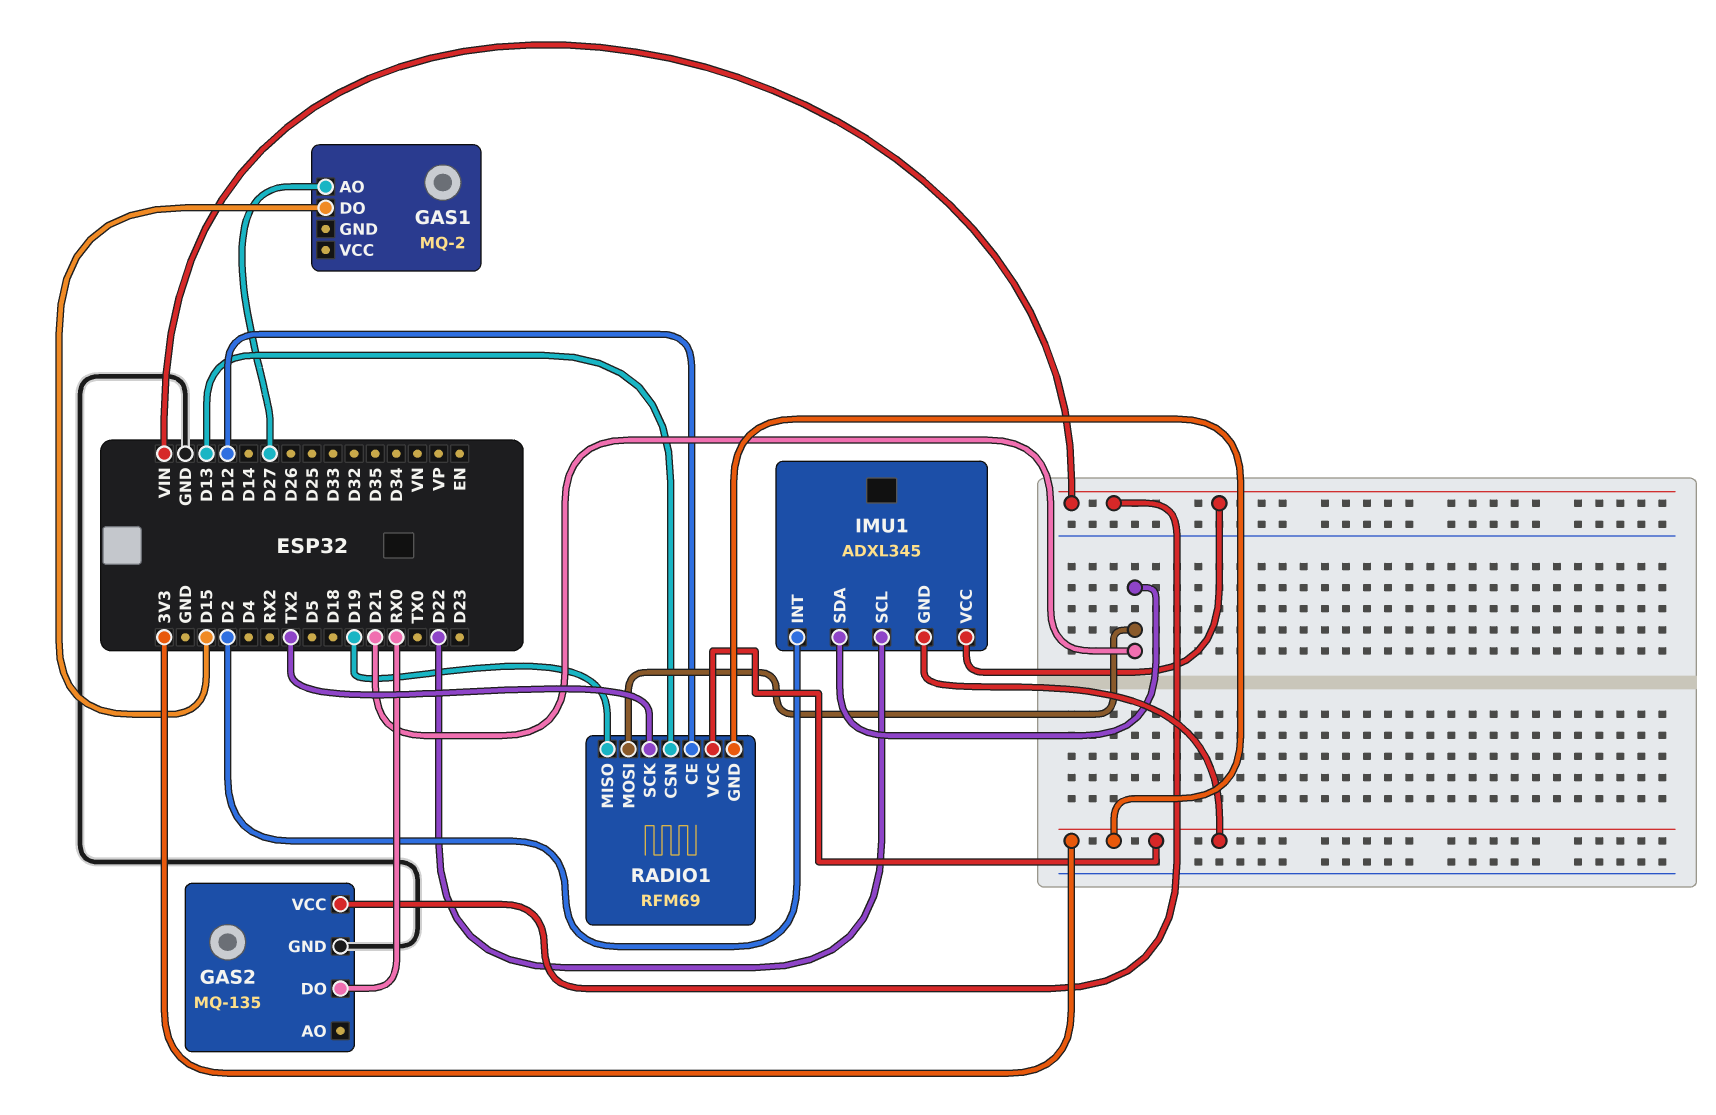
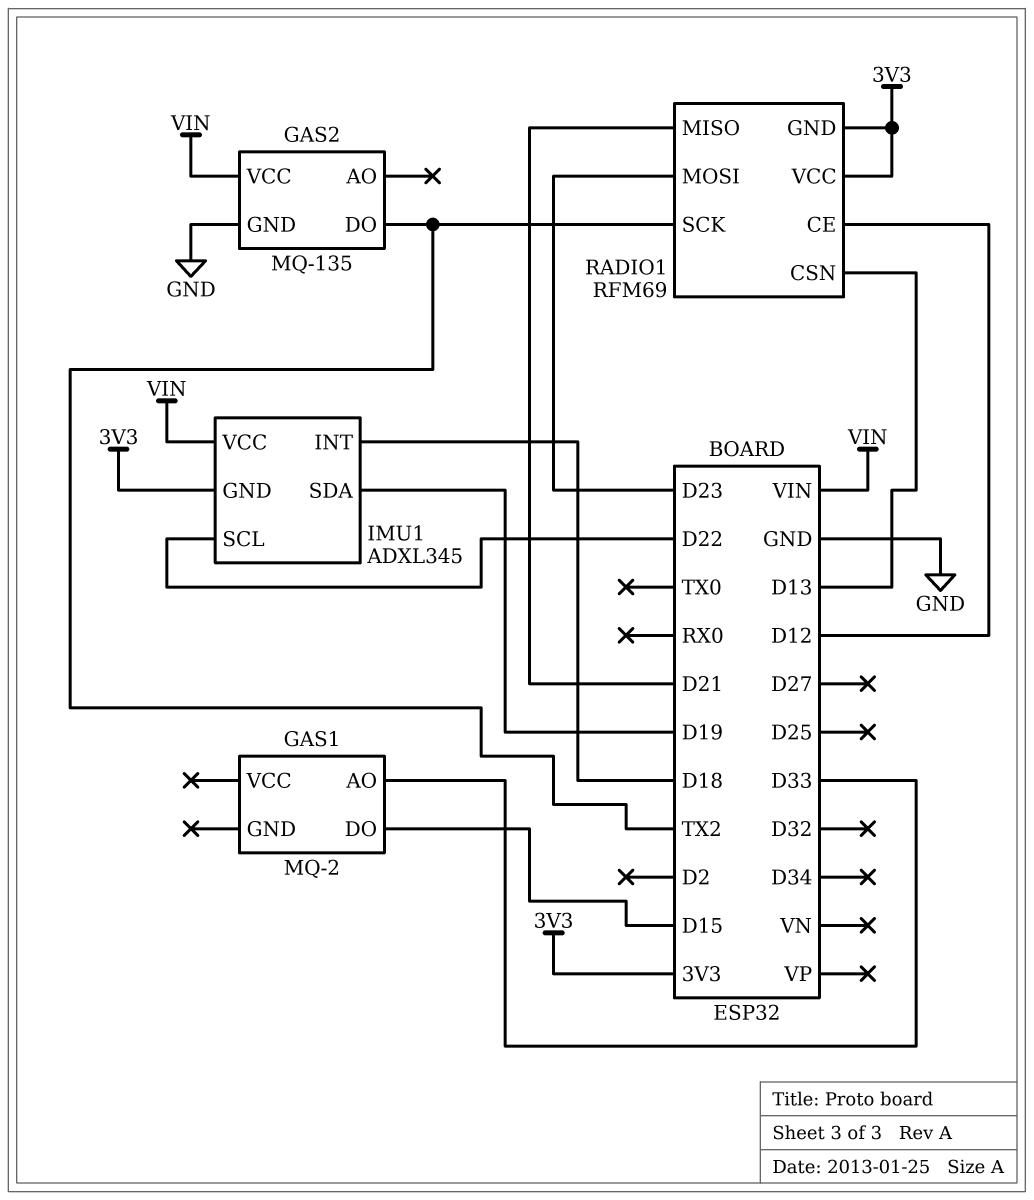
GAS1 pin AO: D27 -> D33
GAS2 pin DO: RX0 -> TX2
IMU1 pin INT: D2 -> D18
IMU1 pin SDA: D21 -> D19
RADIO1 pin MISO: D19 -> D21
RADIO1 pin MOSI: D21 -> D23

